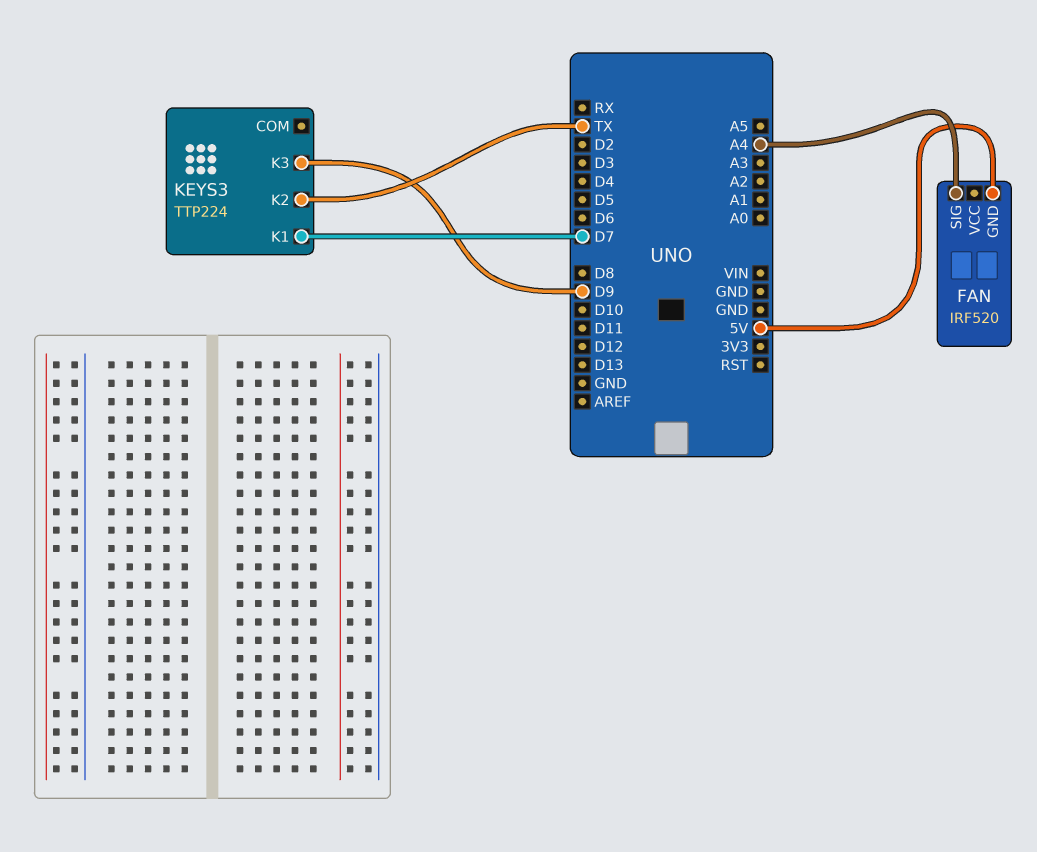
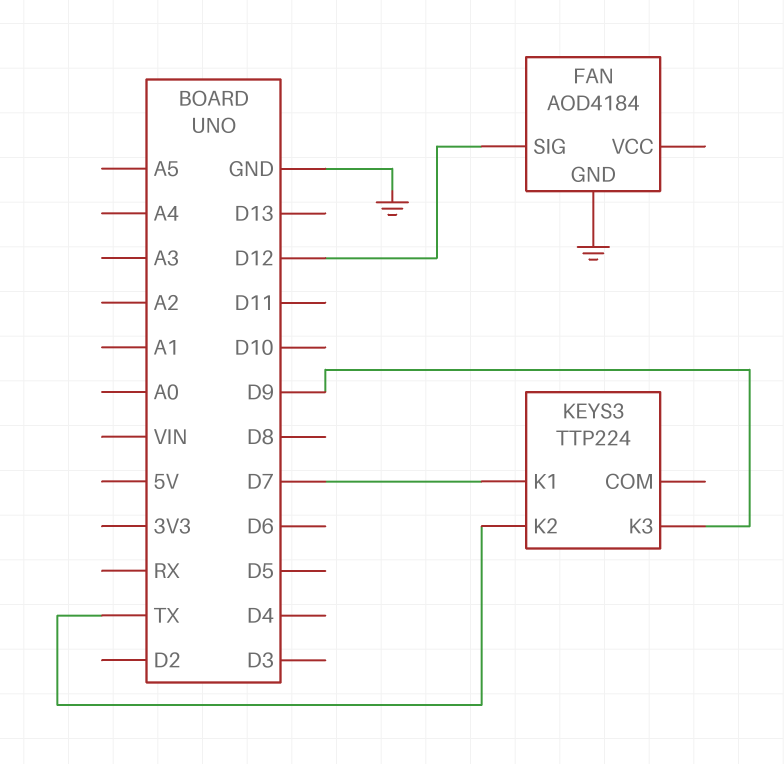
FAN: IRF520 -> AOD4184
FAN pin GND: 5V -> GND
FAN pin SIG: A4 -> D12

